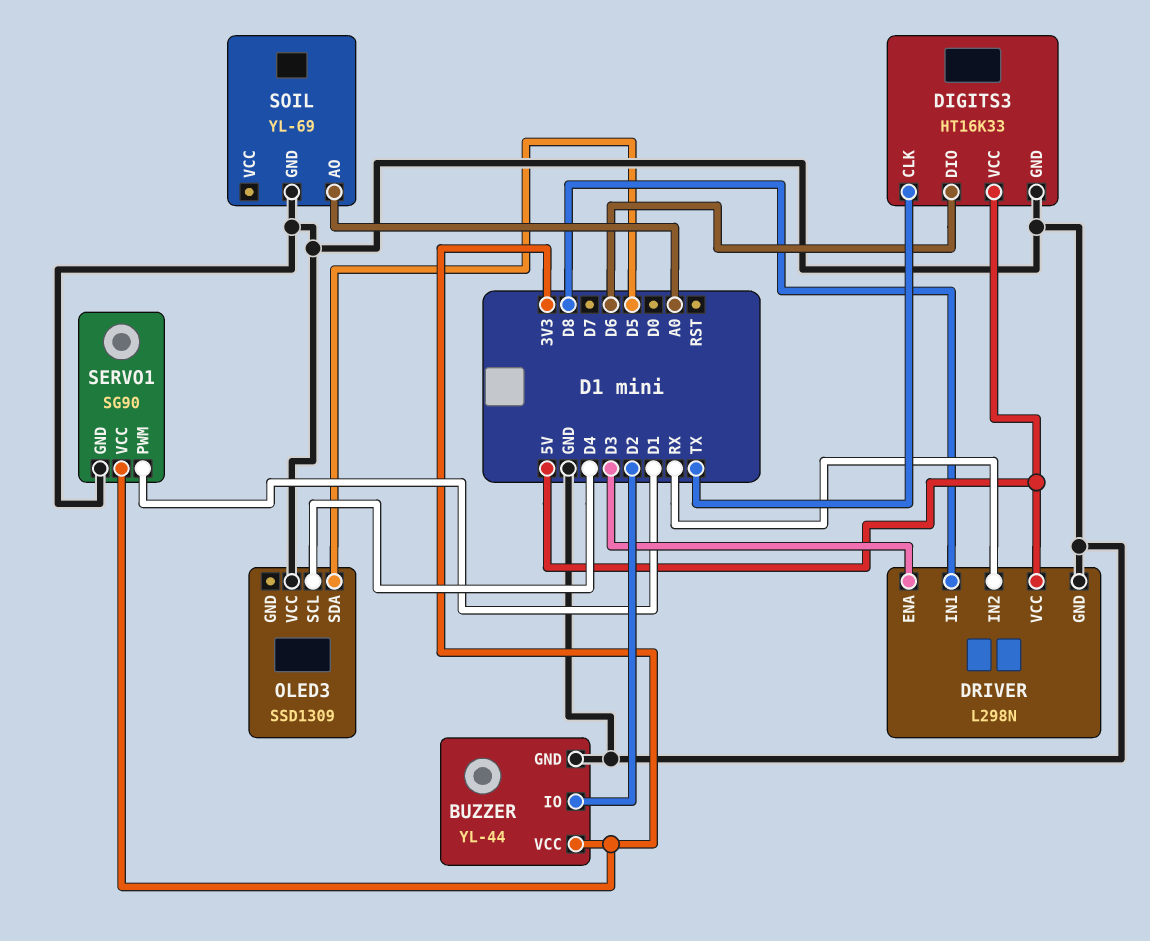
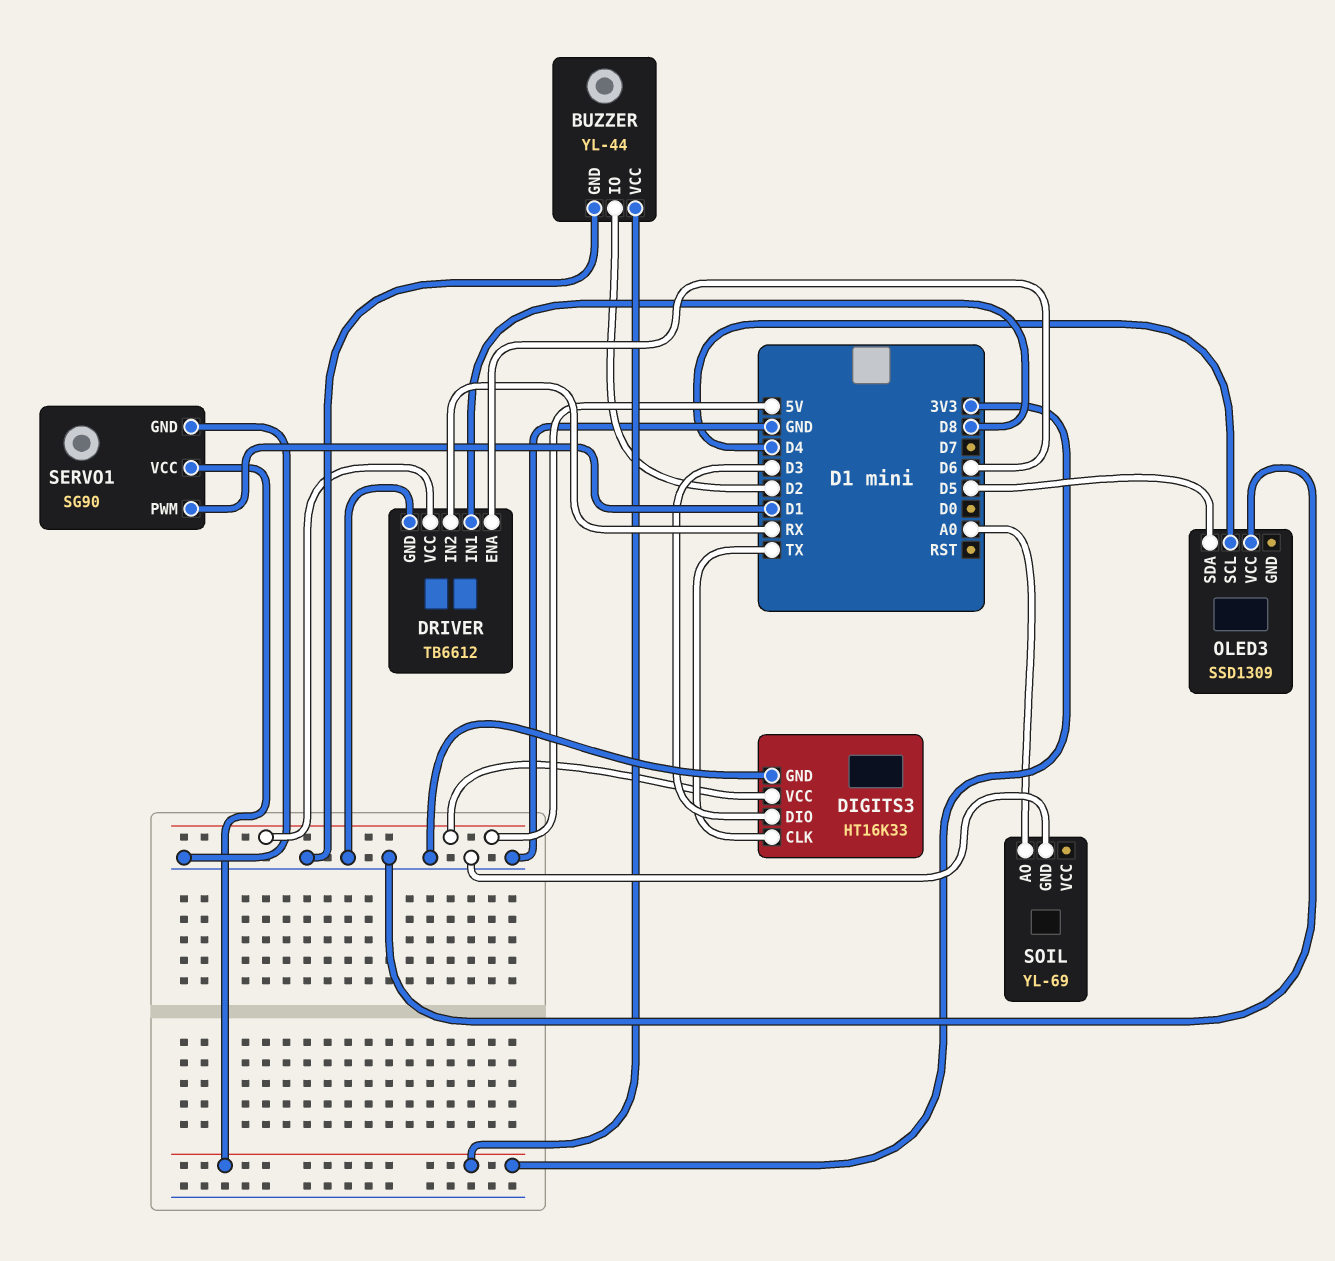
DIGITS3 pin DIO: D6 -> D3
DRIVER: L298N -> TB6612
DRIVER pin ENA: D3 -> D6

